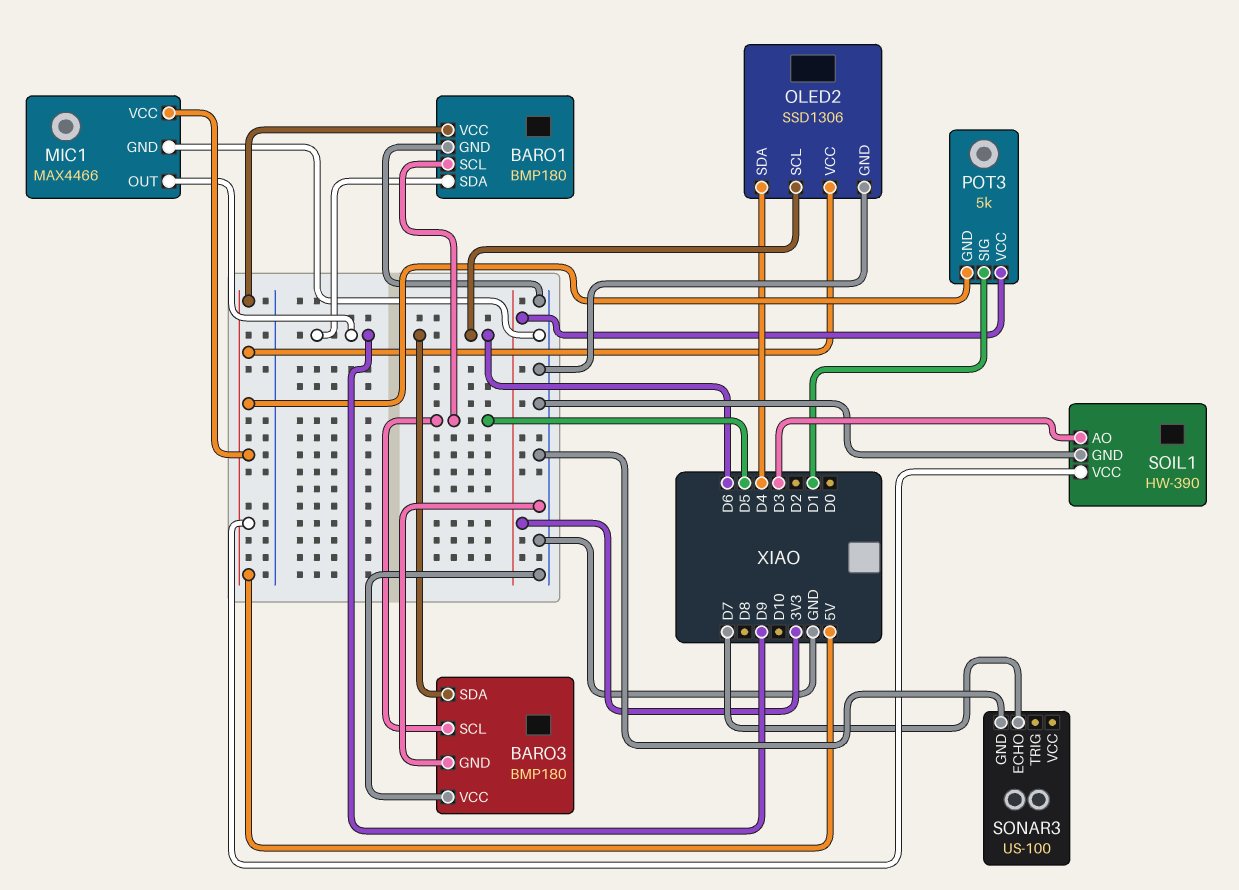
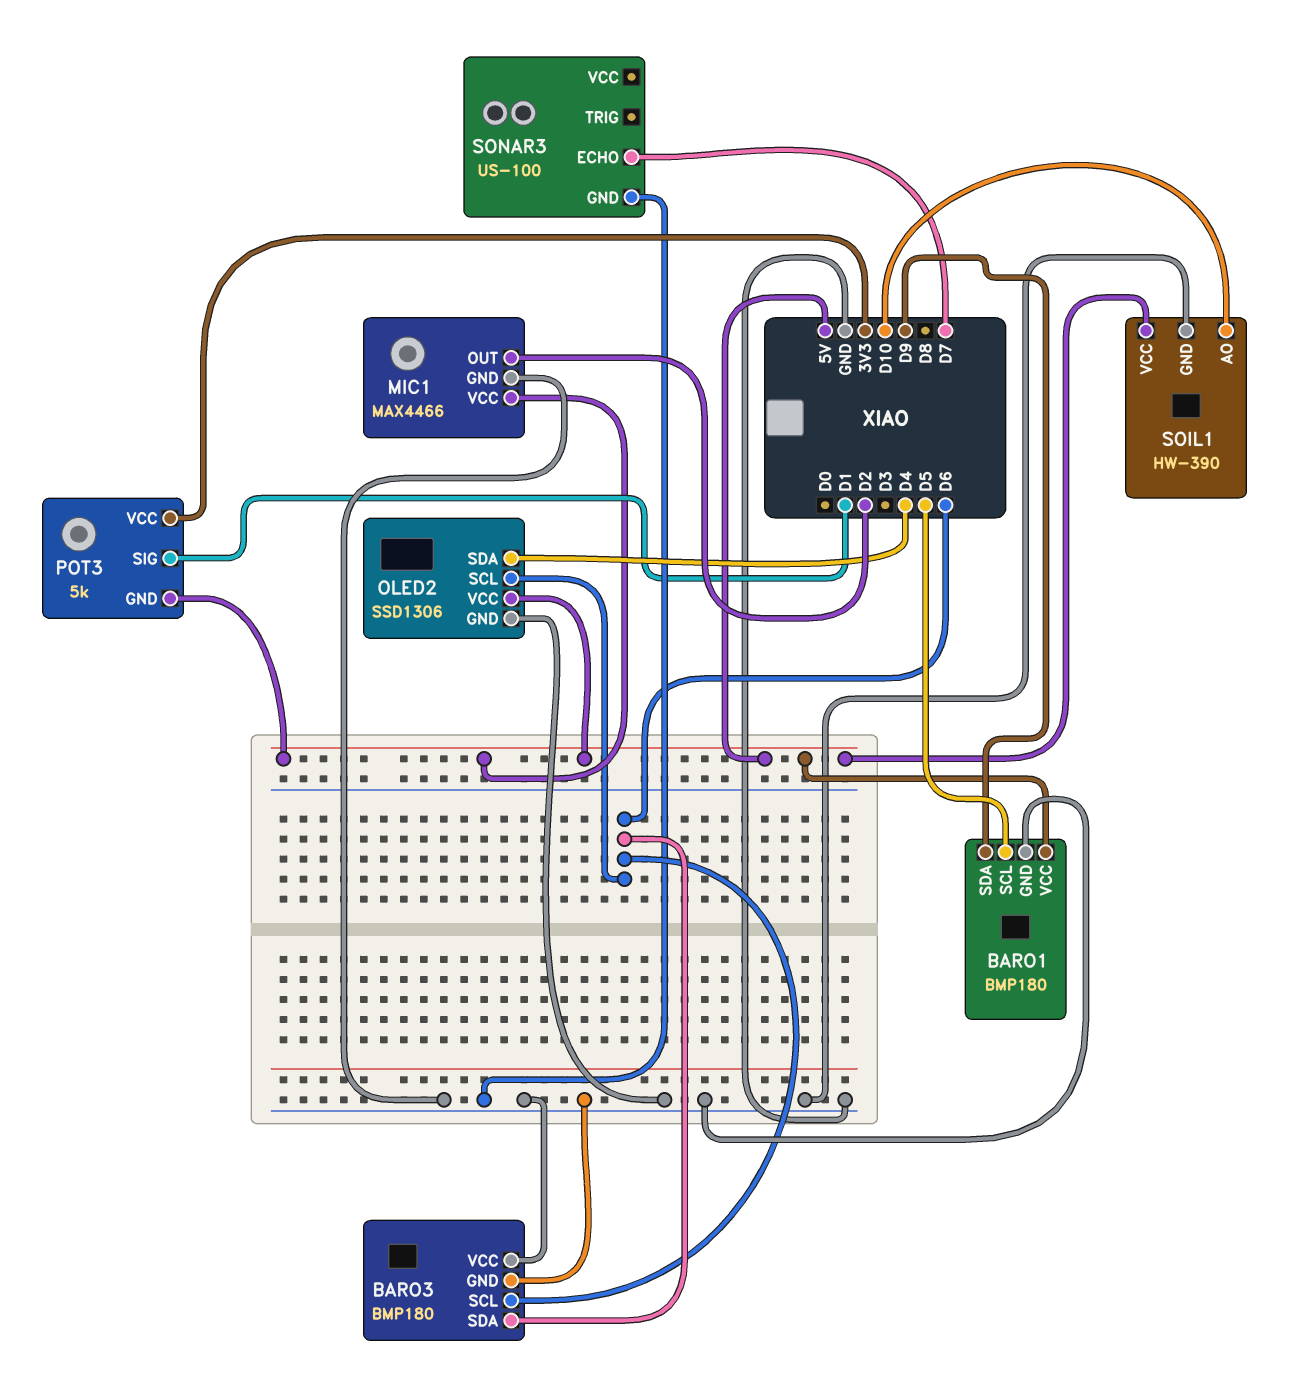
BARO3 pin SCL: D5 -> D6
MIC1 pin OUT: D9 -> D2
SOIL1 pin AO: D3 -> D10

